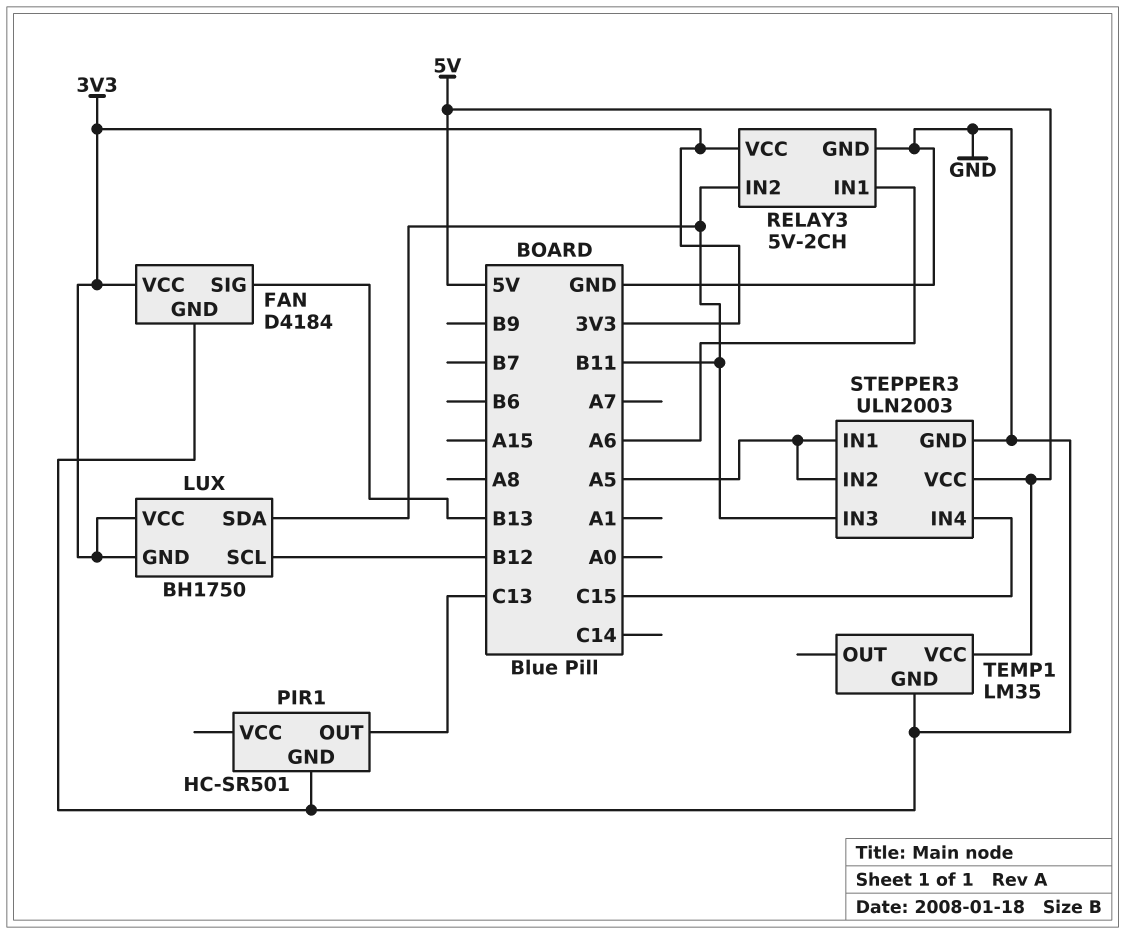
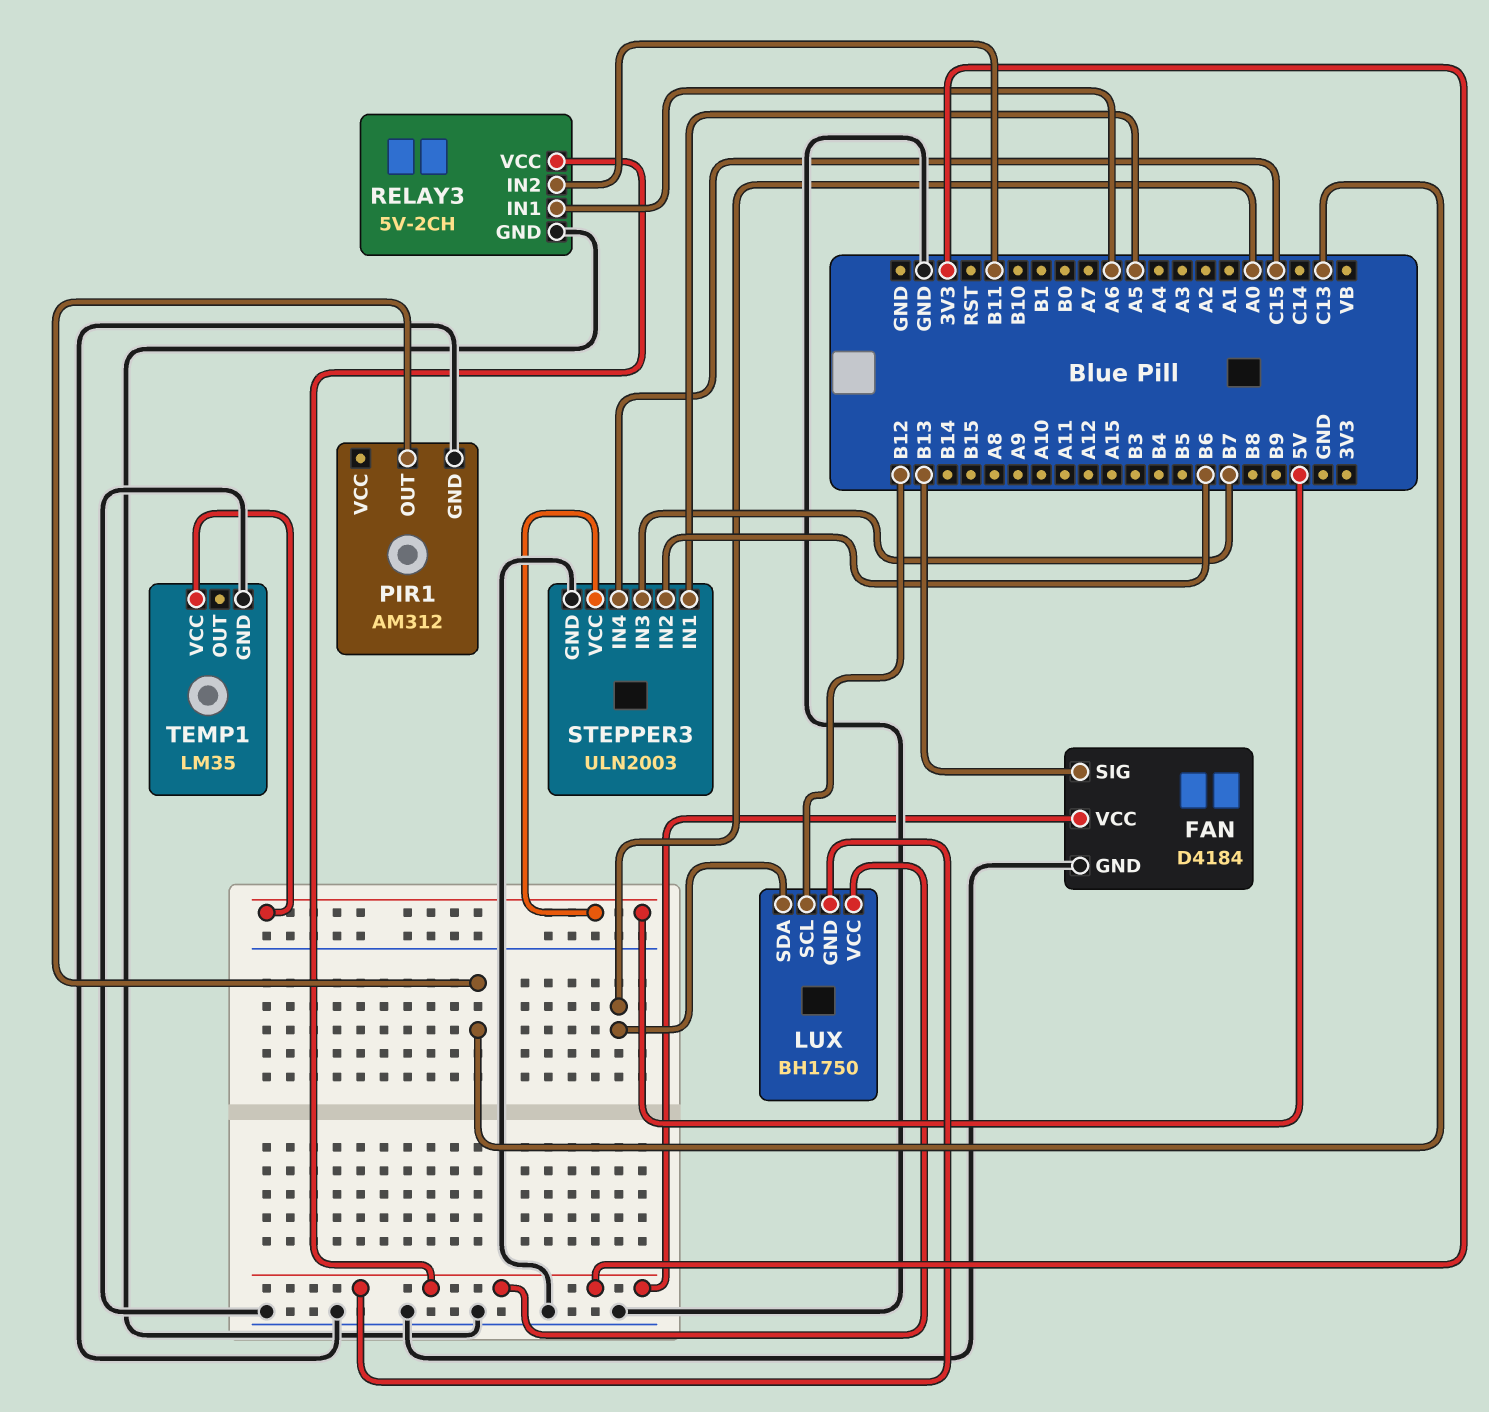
LUX pin SDA: B11 -> A0
PIR1: HC-SR501 -> AM312
STEPPER3 pin IN2: A5 -> B6
STEPPER3 pin IN3: B11 -> B7

